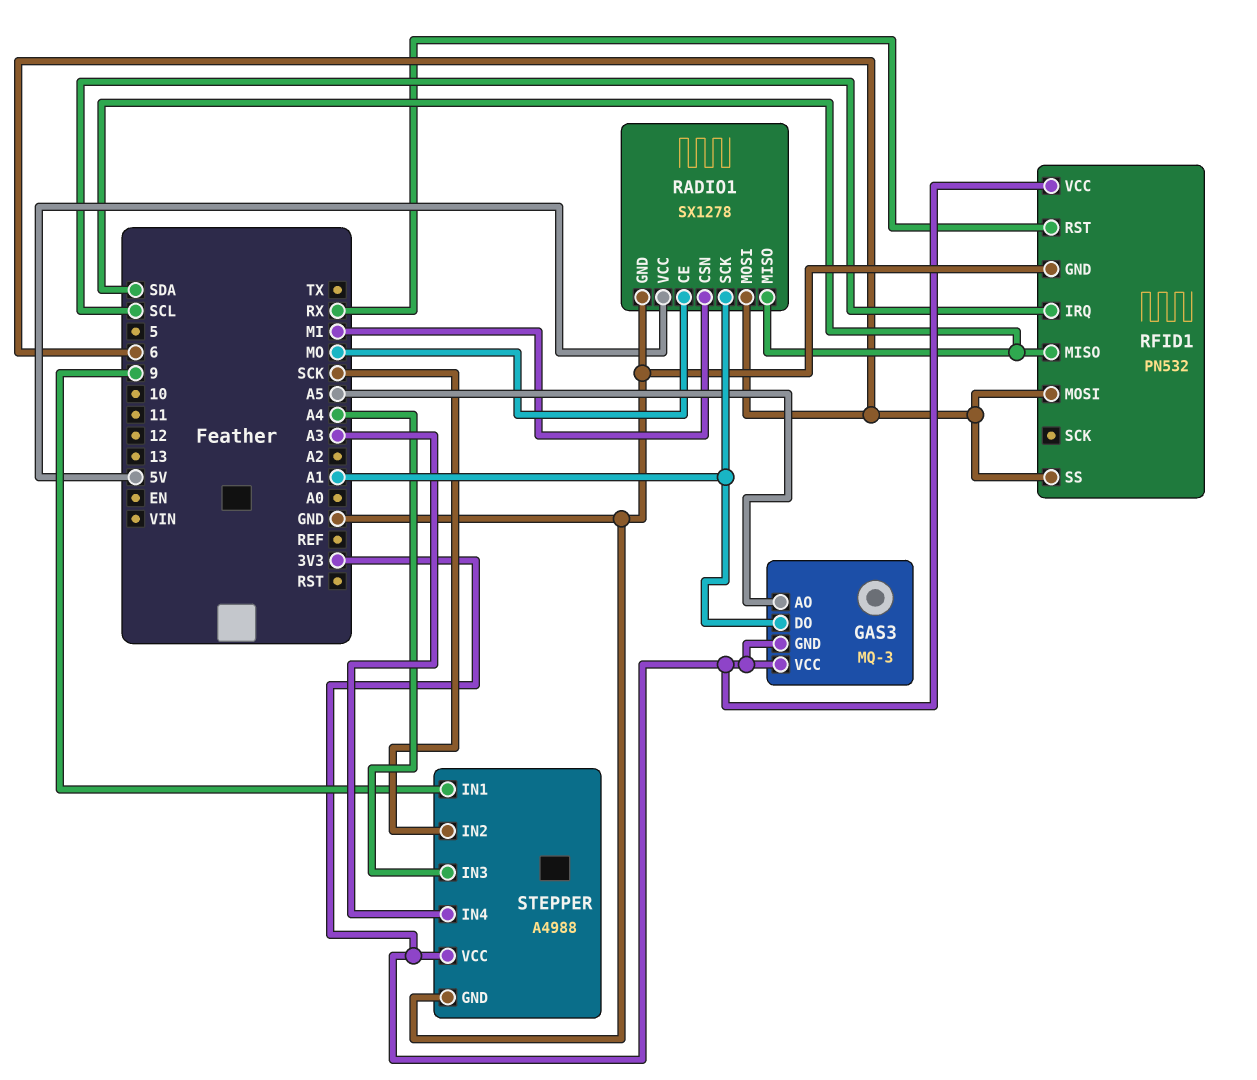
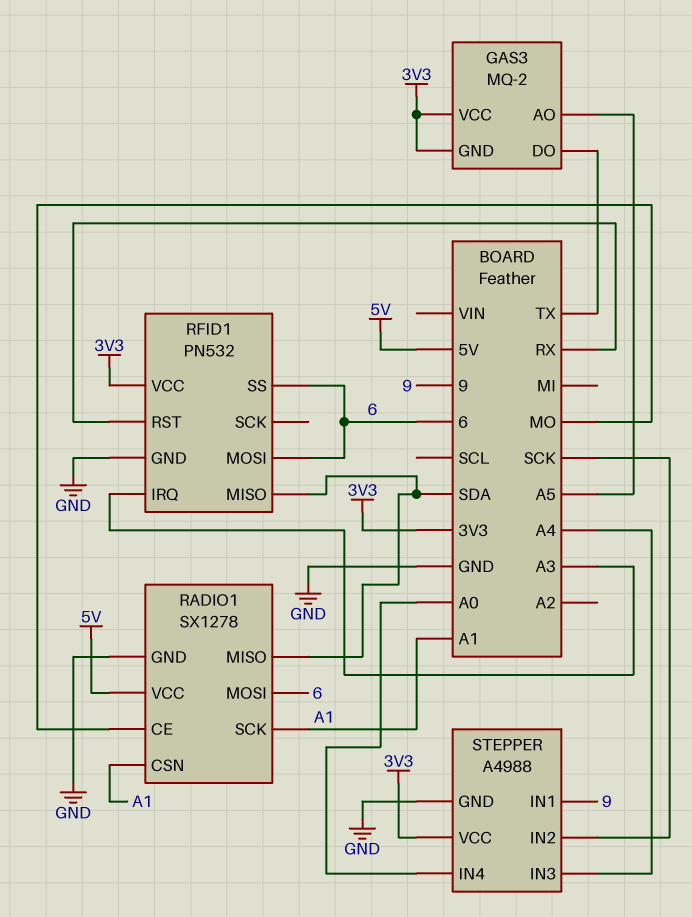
GAS3: MQ-3 -> MQ-2
GAS3 pin DO: A1 -> TX
RADIO1 pin CSN: MI -> A1
RFID1 pin IRQ: SCL -> A3
STEPPER pin IN4: A3 -> A0

